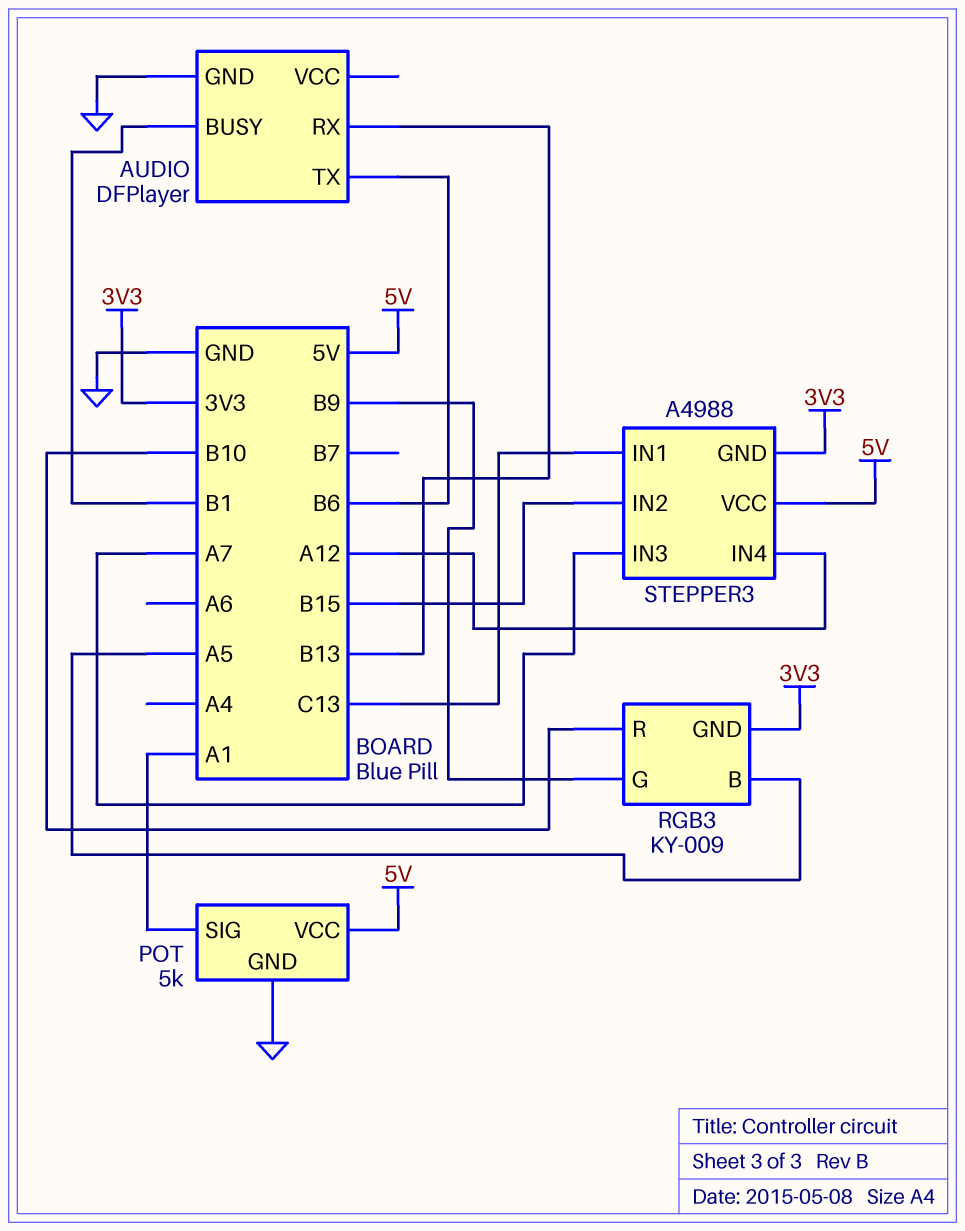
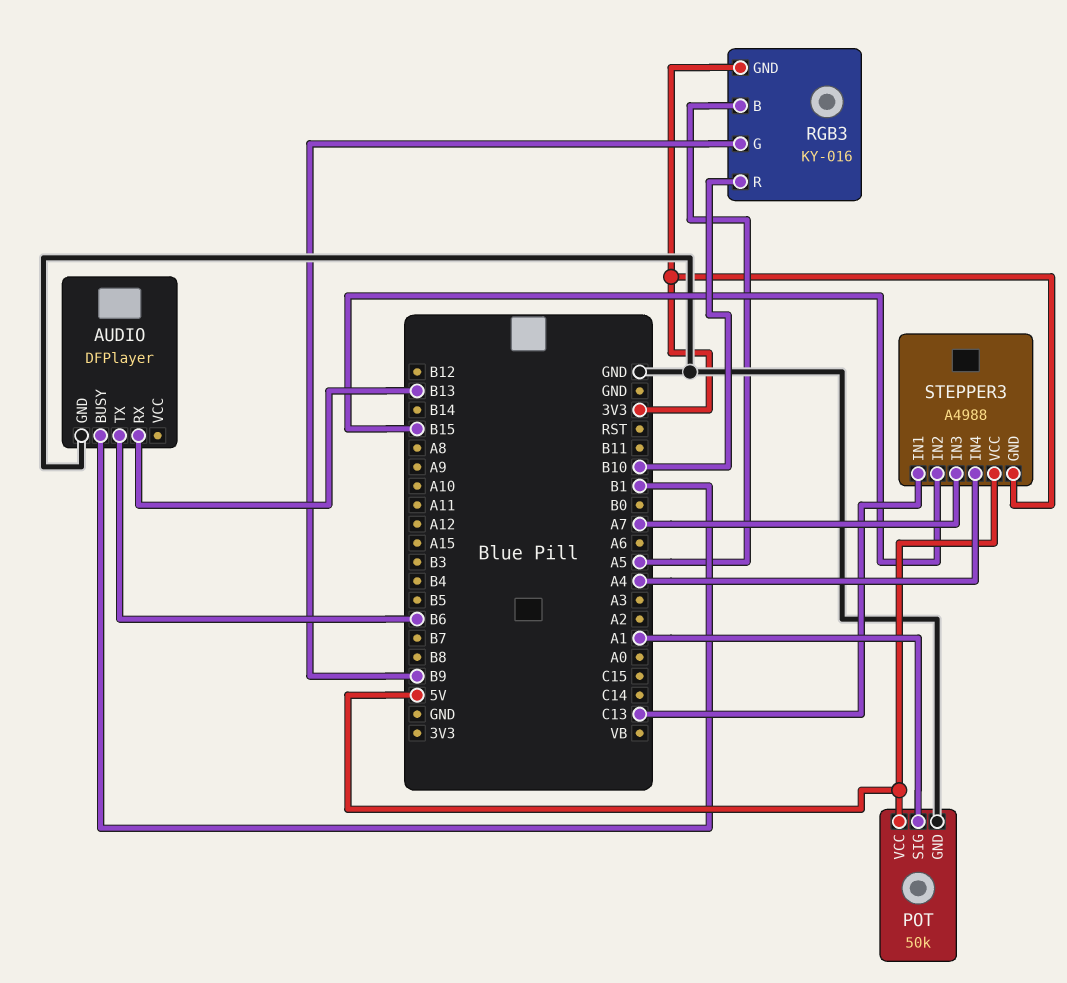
POT: 5k -> 50k
RGB3: KY-009 -> KY-016
STEPPER3 pin IN4: A12 -> A4

